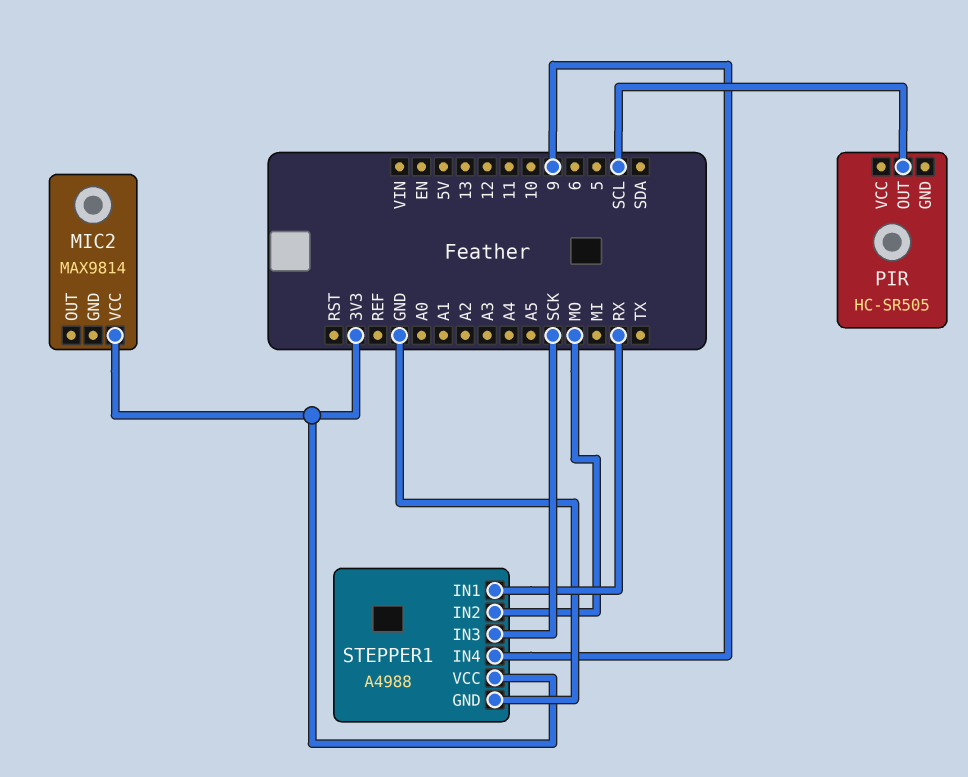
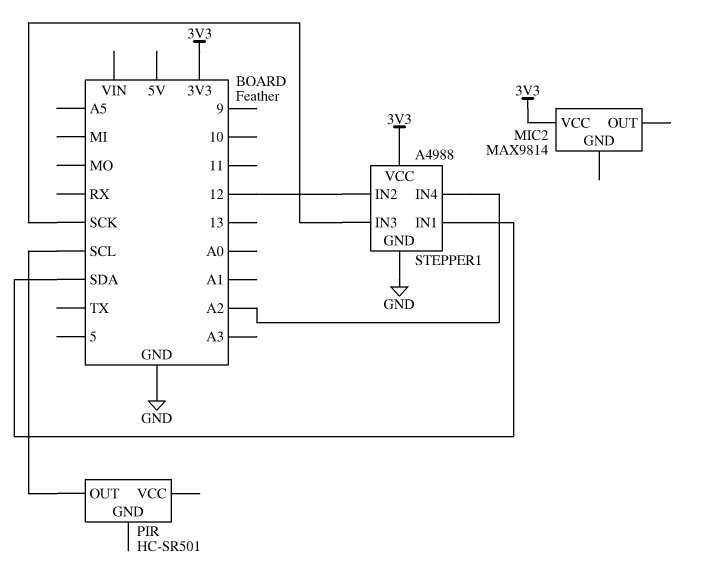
PIR: HC-SR505 -> HC-SR501
STEPPER1 pin IN1: RX -> SDA
STEPPER1 pin IN2: MO -> 12
STEPPER1 pin IN4: 9 -> A2

